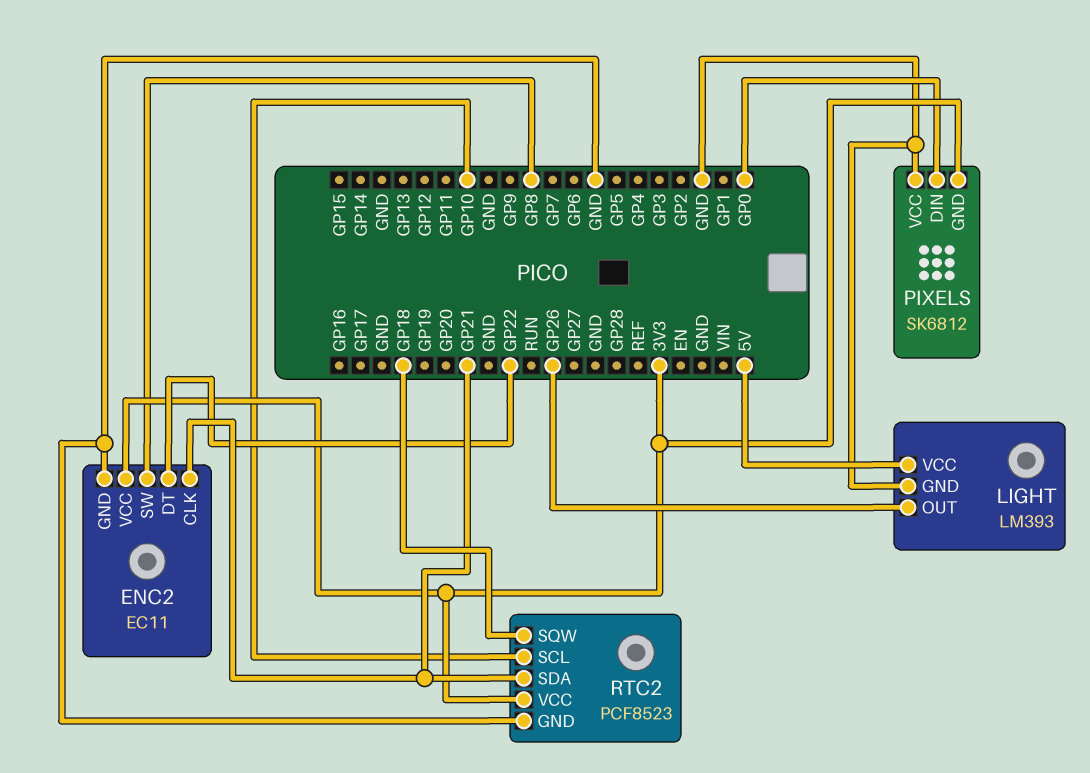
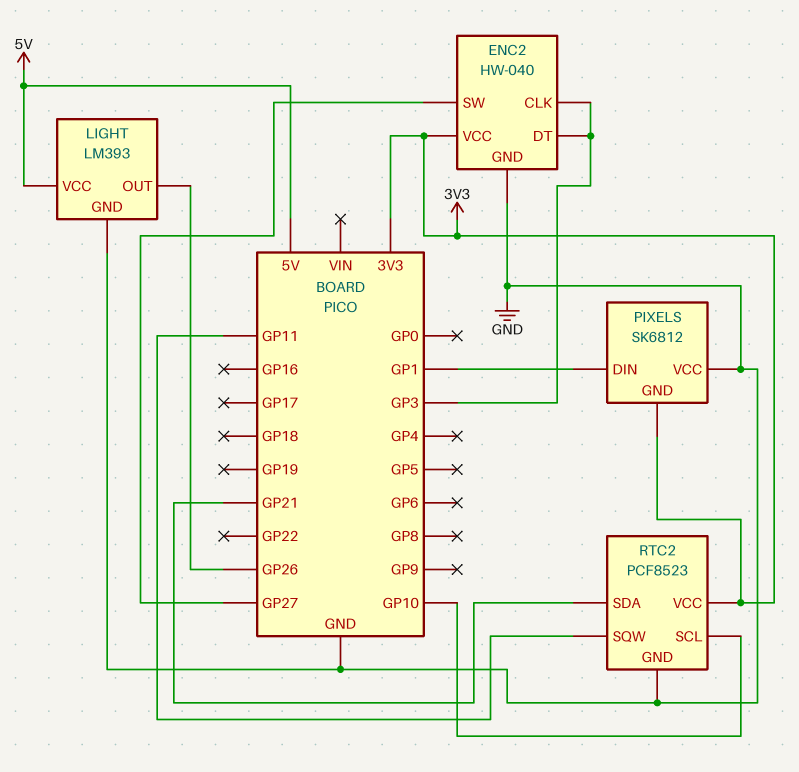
ENC2: EC11 -> HW-040
ENC2 pin CLK: GP21 -> GP3
ENC2 pin DT: GP22 -> GP3
ENC2 pin SW: GP8 -> GP27
PIXELS pin DIN: GP0 -> GP1
RTC2 pin SQW: GP18 -> GP11

